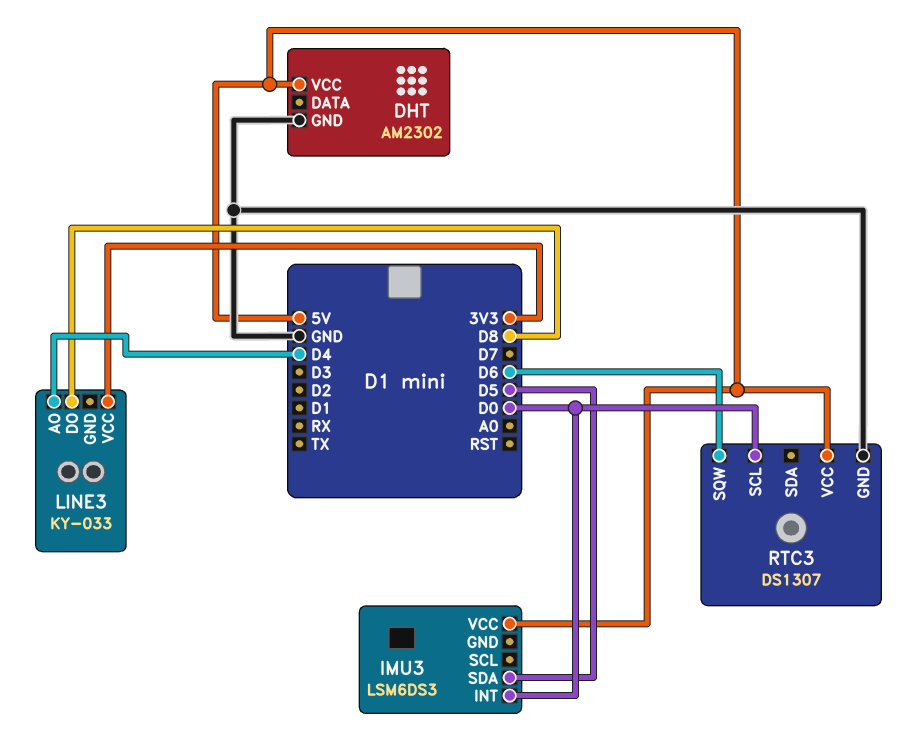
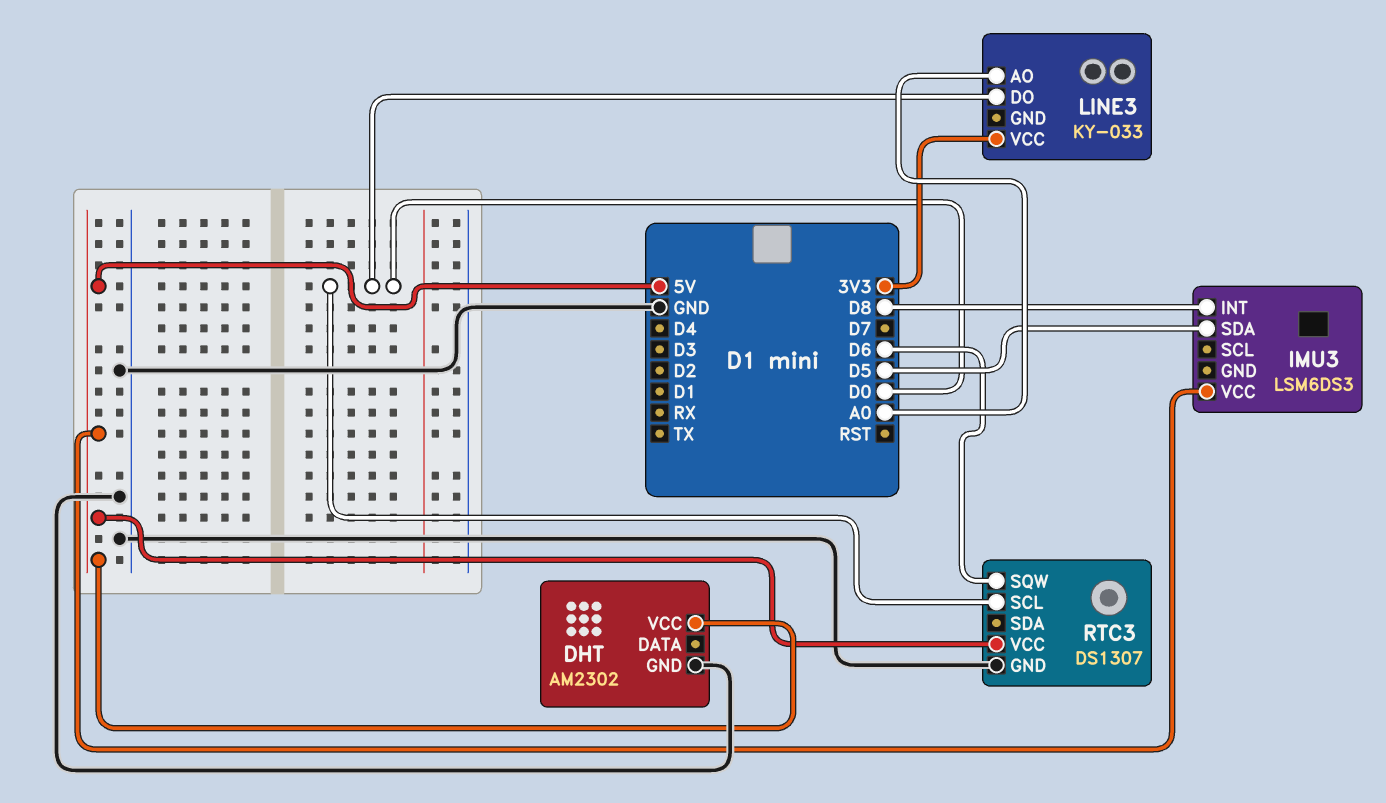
IMU3 pin INT: D0 -> D8
LINE3 pin AO: D4 -> A0
LINE3 pin DO: D8 -> D0

